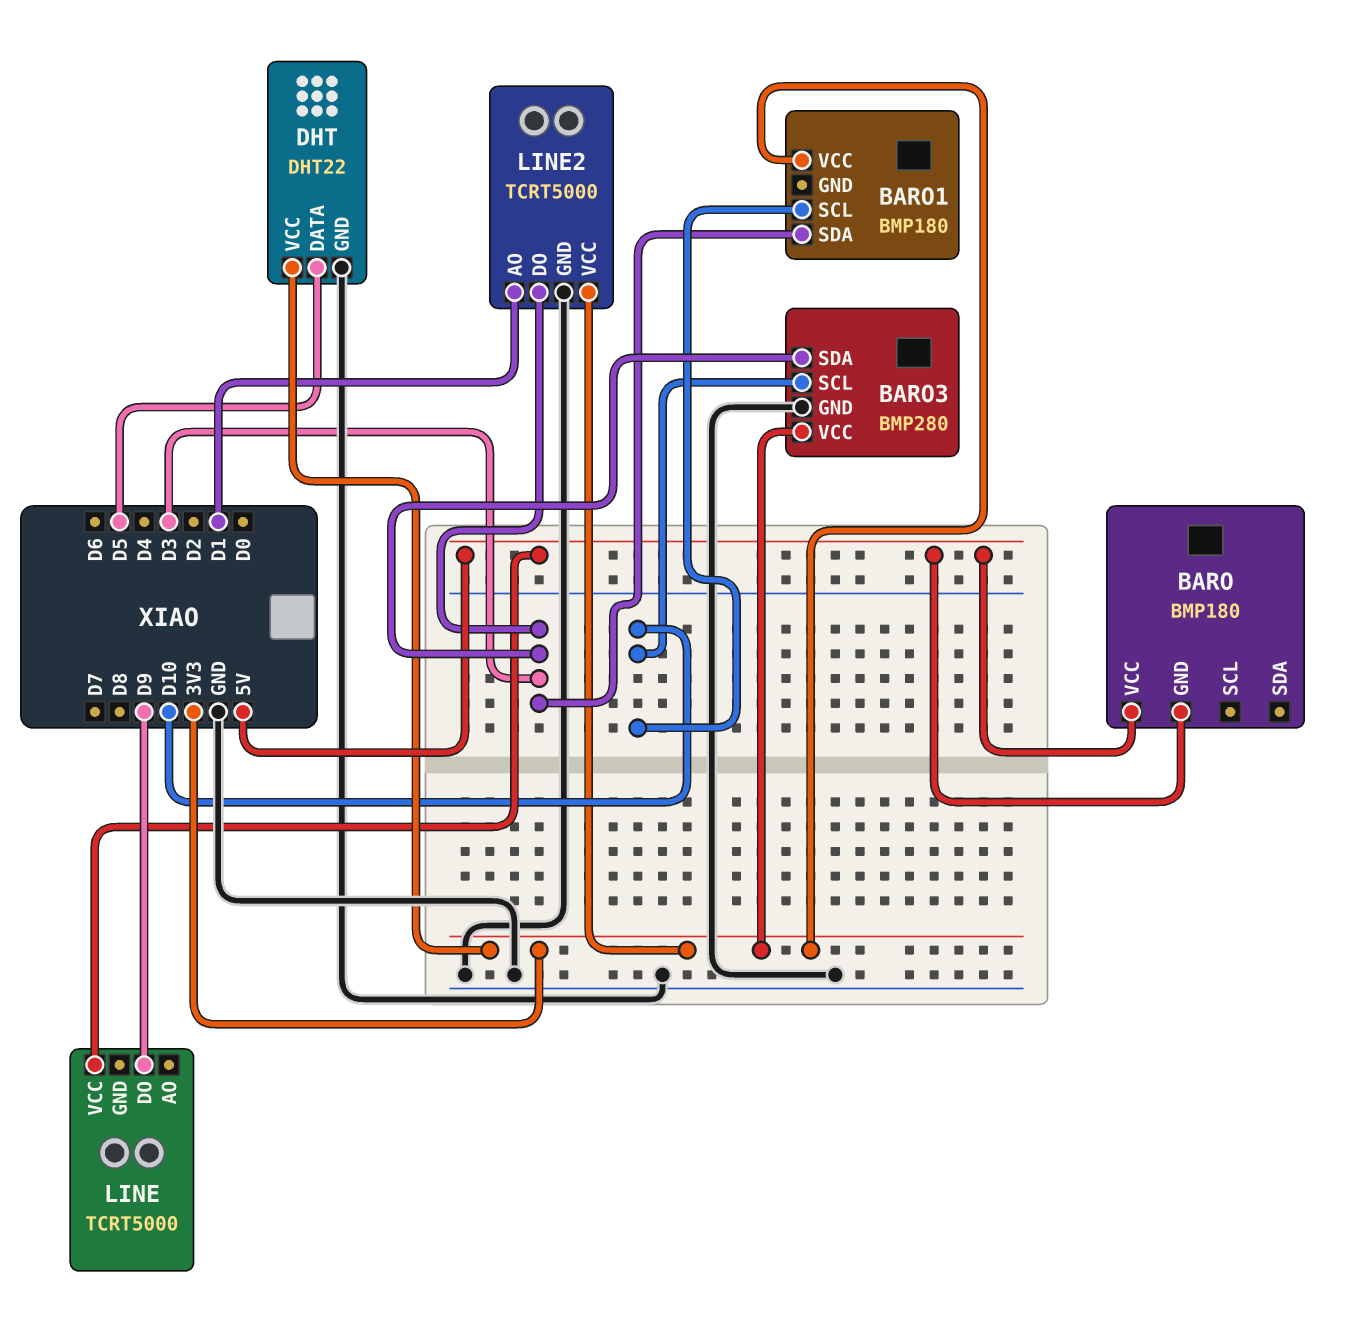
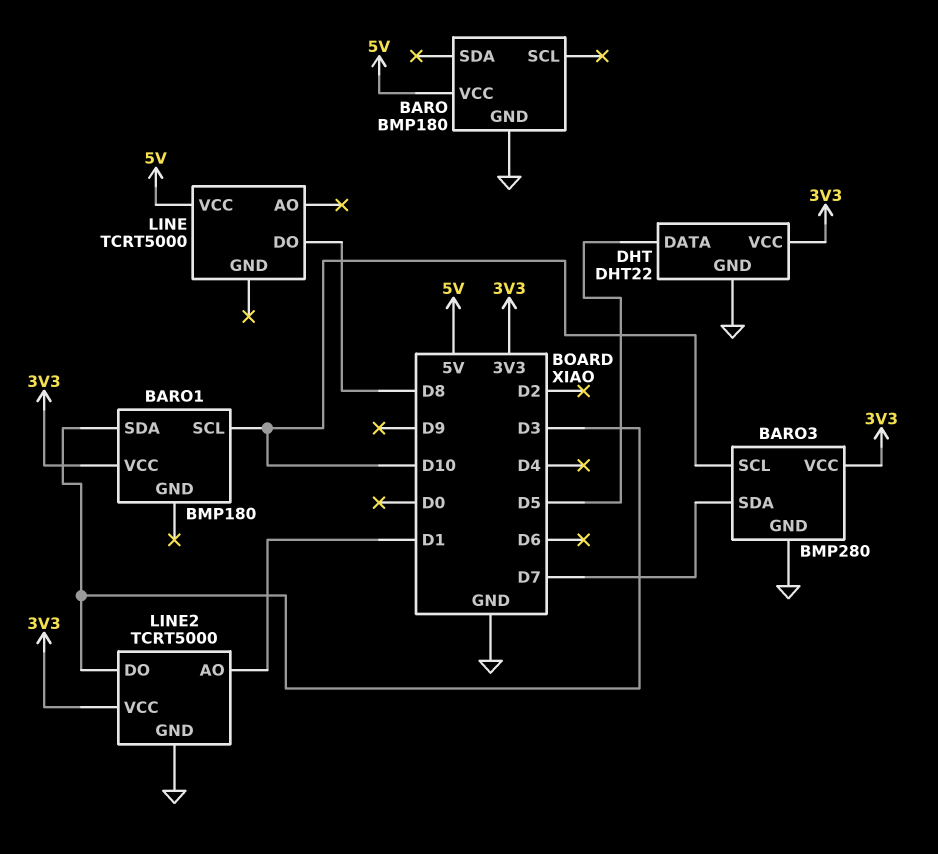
BARO pin GND: 5V -> GND
BARO3 pin SDA: D3 -> D7
LINE pin DO: D9 -> D8

